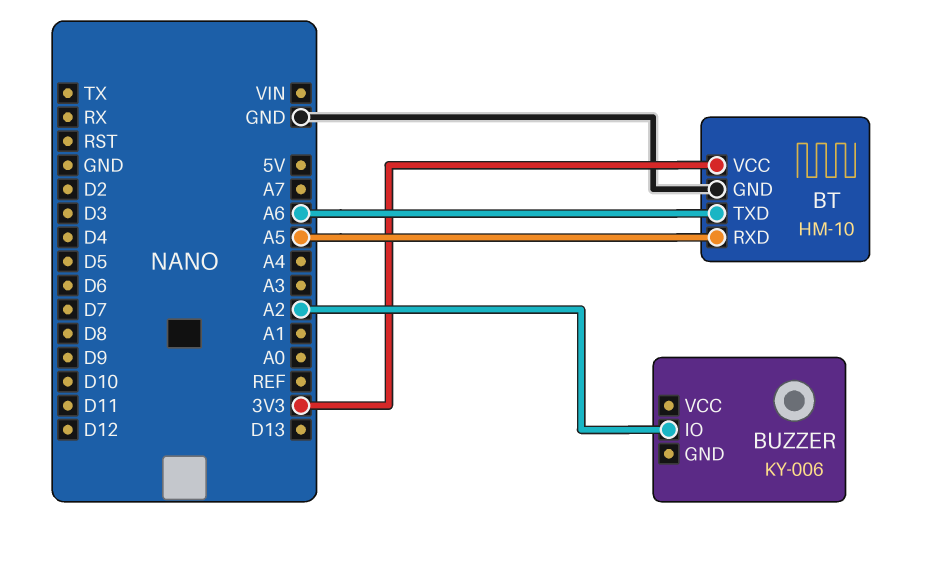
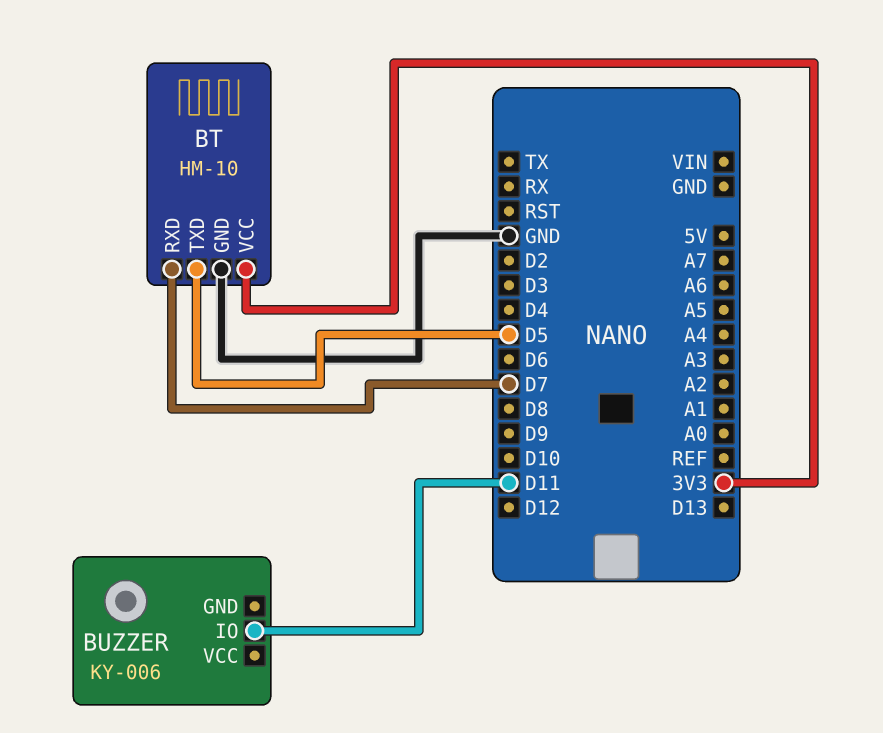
BT pin RXD: A5 -> D7
BT pin TXD: A6 -> D5
BUZZER pin IO: A2 -> D11

